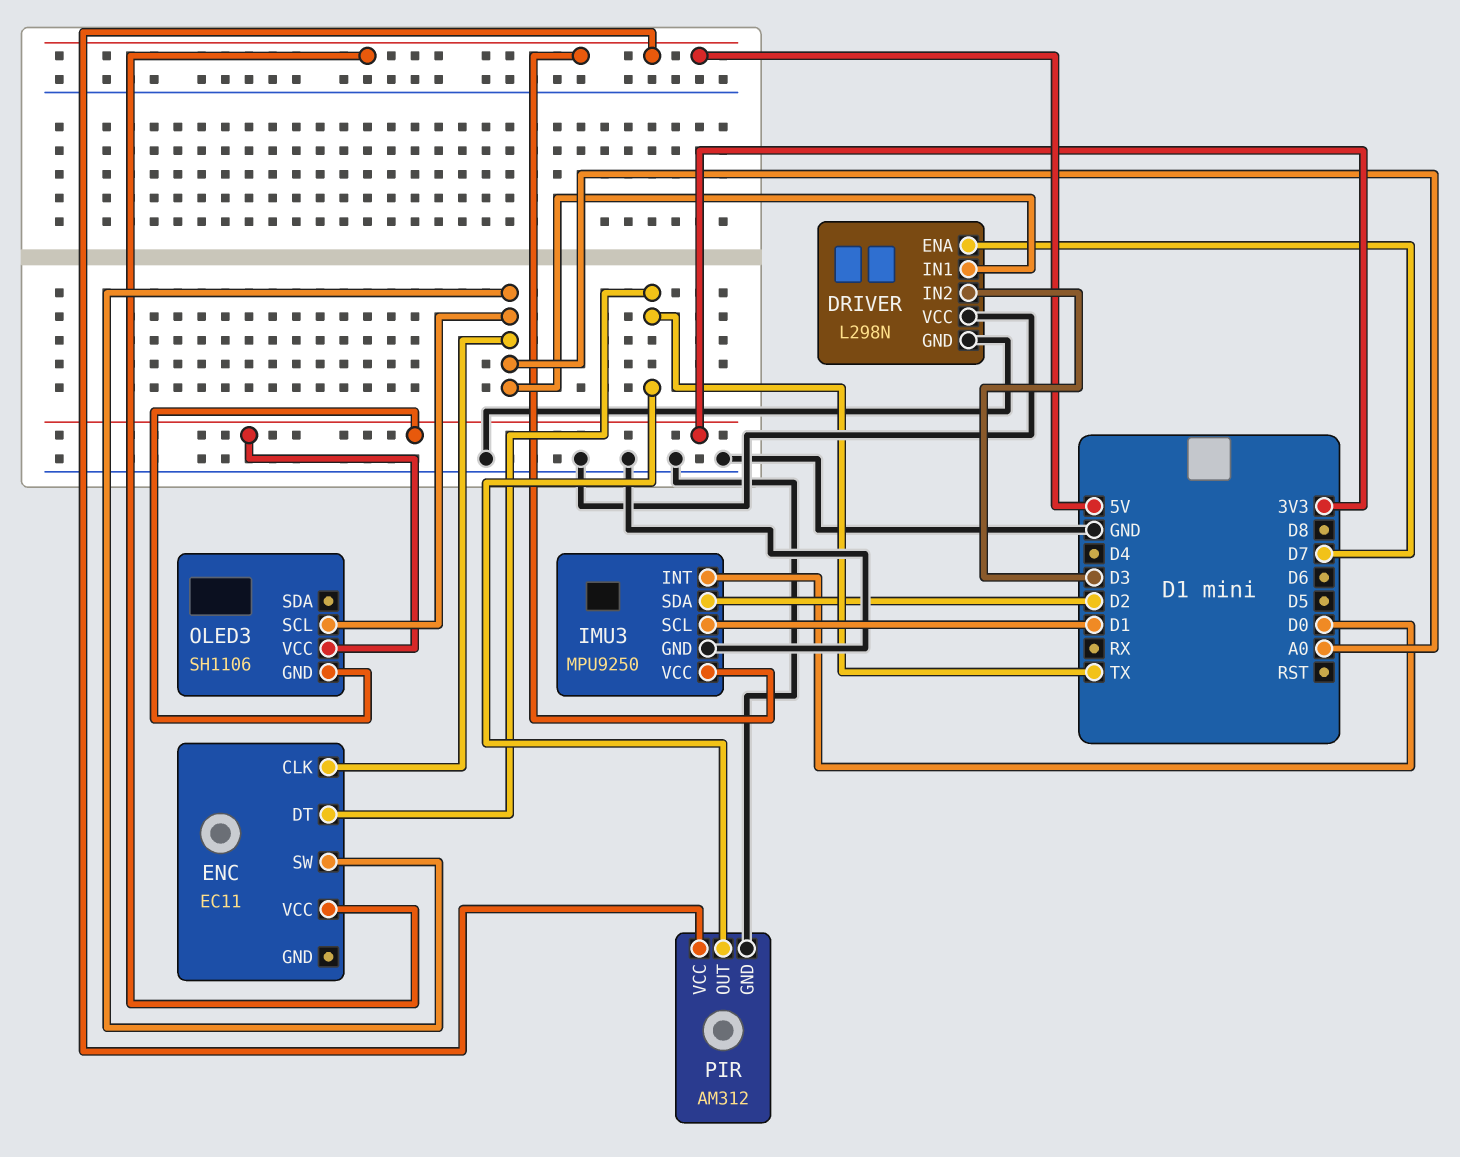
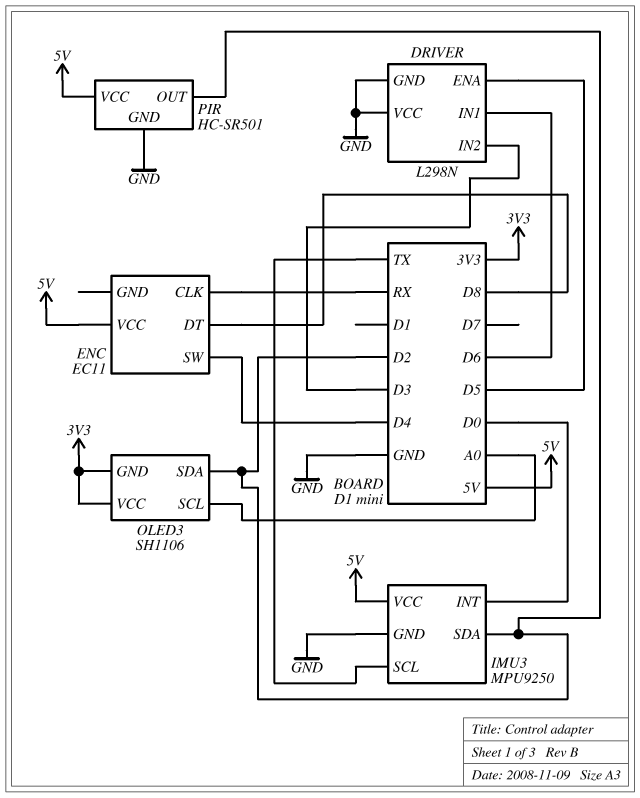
DRIVER pin ENA: D7 -> D5
DRIVER pin IN1: A0 -> D6
ENC pin CLK: A0 -> RX
ENC pin DT: TX -> D8
ENC pin SW: A0 -> D4
IMU3 pin SCL: D1 -> TX
OLED3 pin SDA: none -> D2
PIR: AM312 -> HC-SR501
PIR pin OUT: TX -> D2

